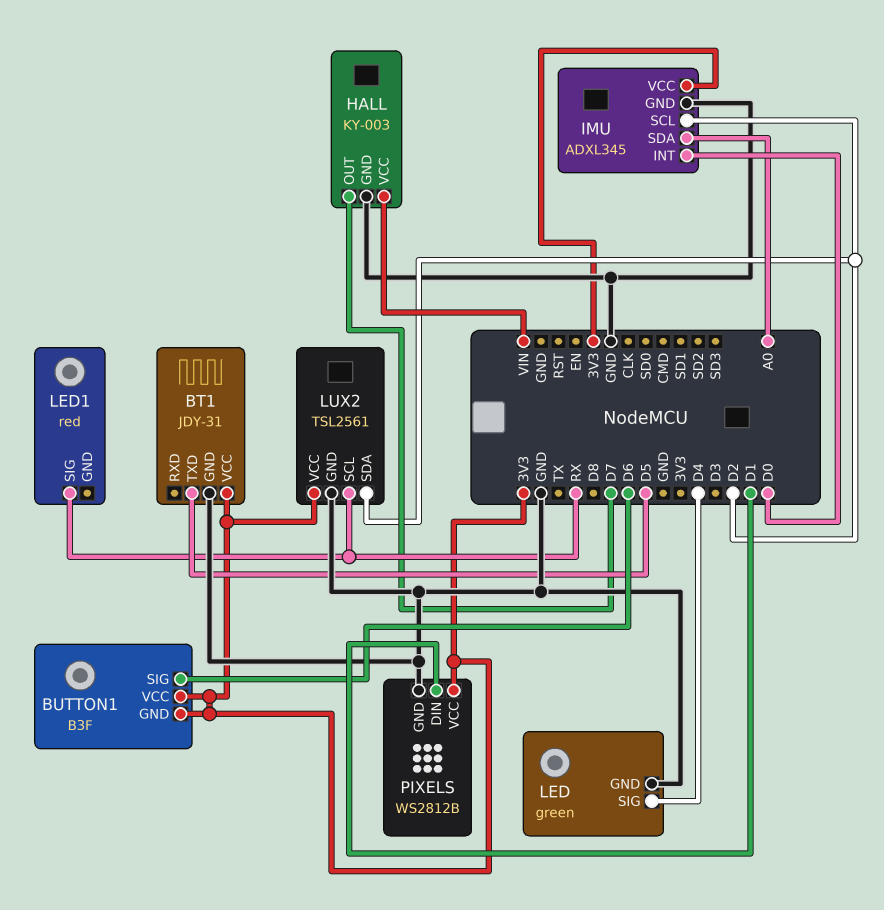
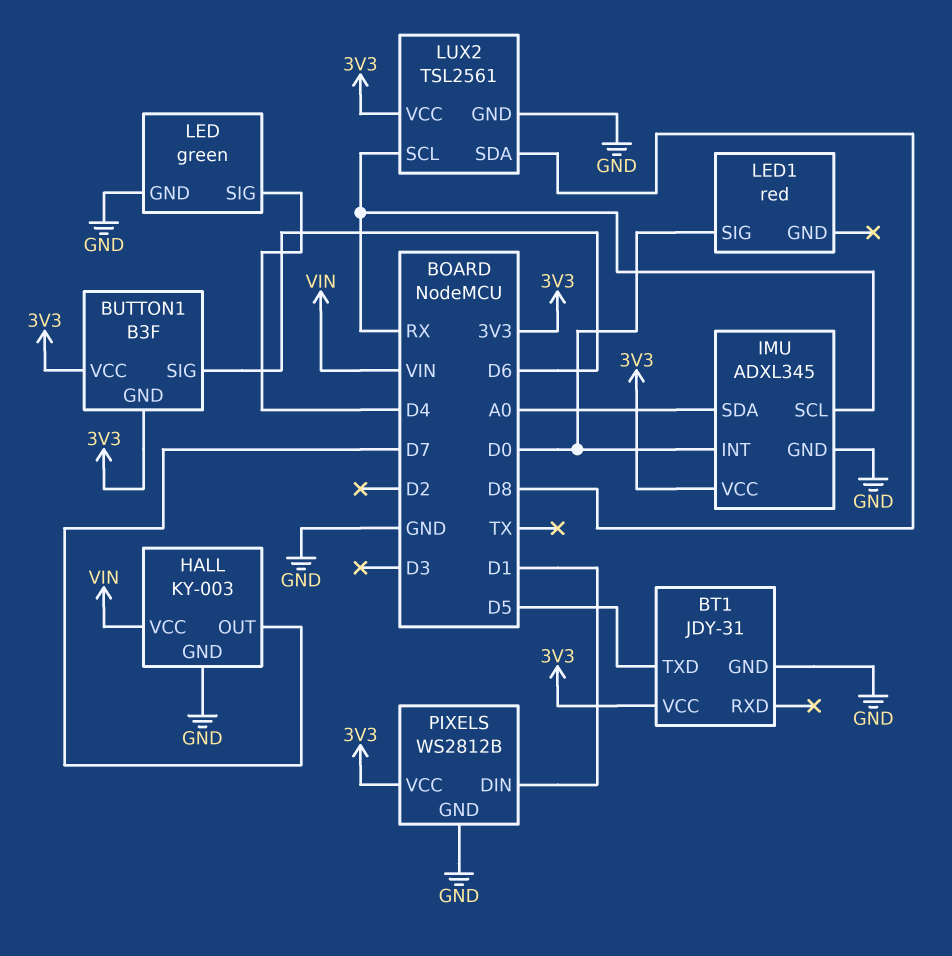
IMU pin SCL: D2 -> RX
LED1 pin SIG: RX -> D0
LUX2 pin SDA: D2 -> D8

